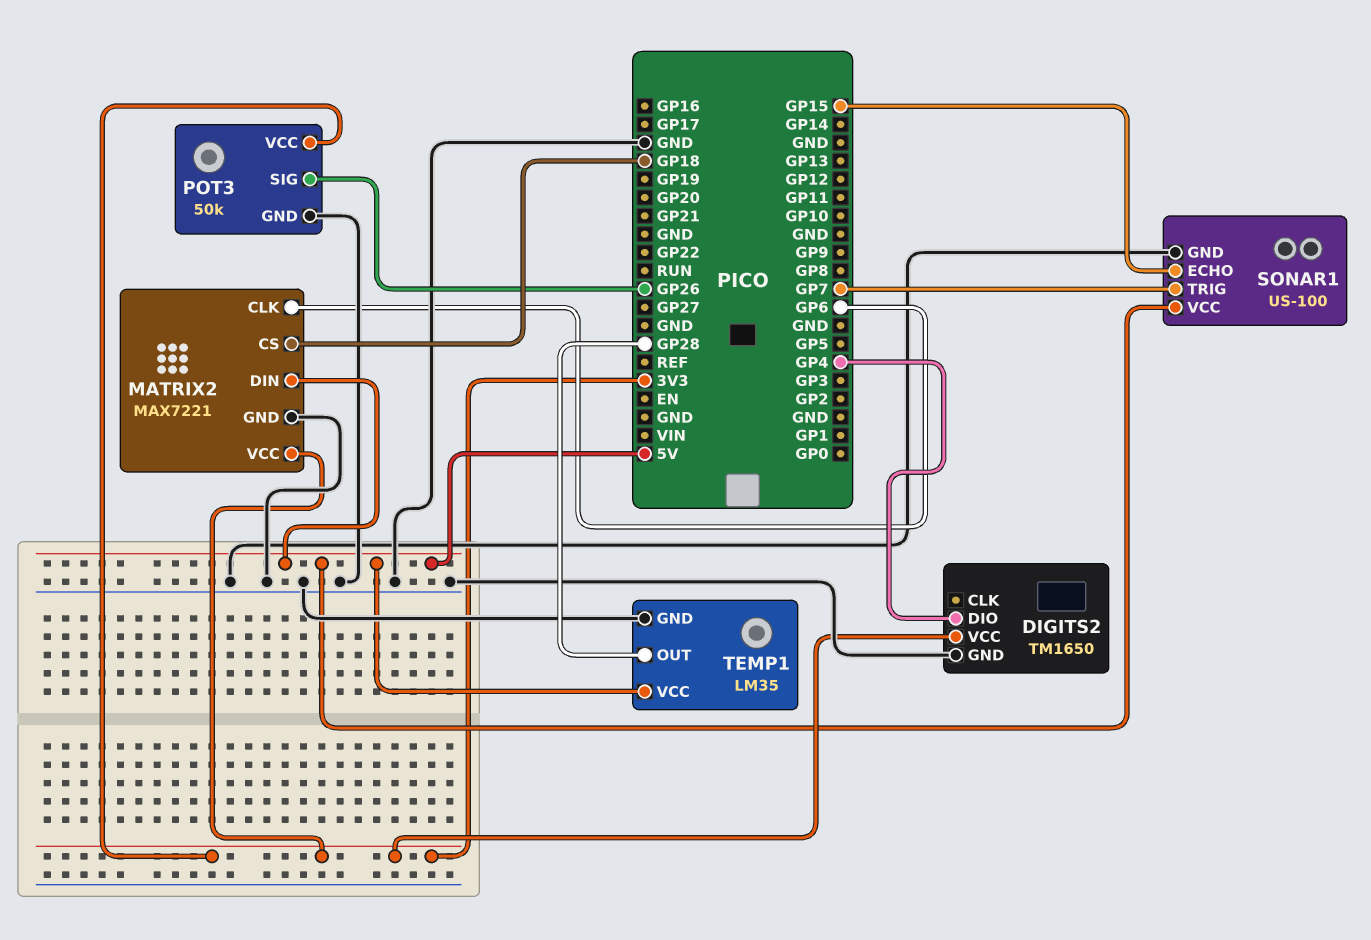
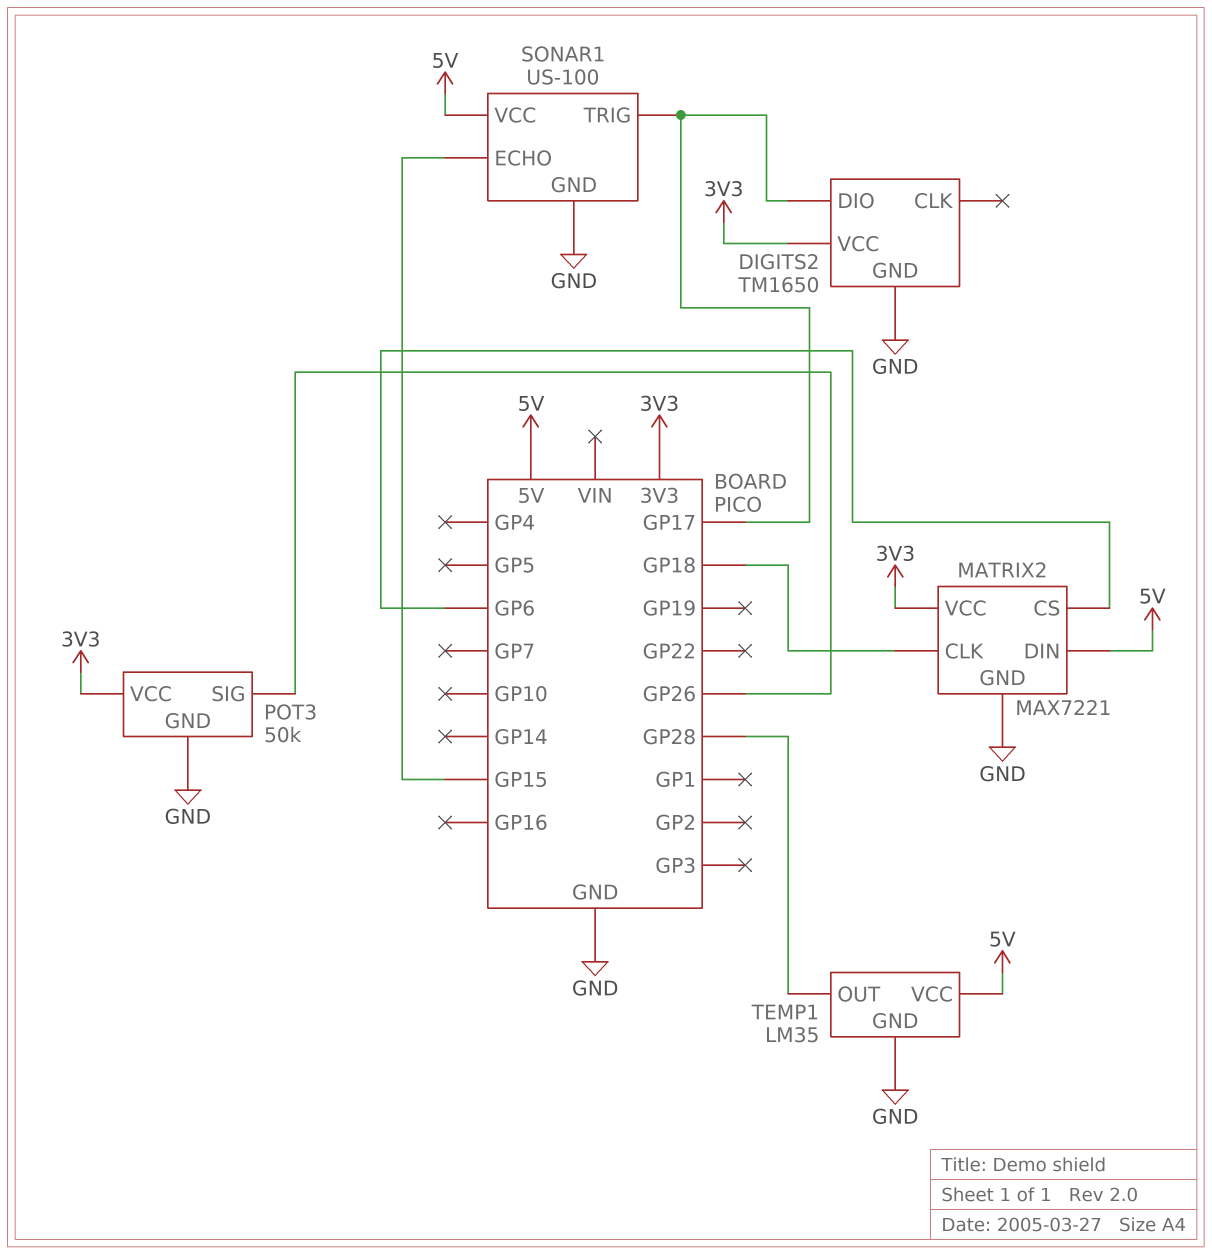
DIGITS2 pin DIO: GP4 -> GP17
MATRIX2 pin CLK: GP6 -> GP18
MATRIX2 pin CS: GP18 -> GP6
SONAR1 pin TRIG: GP7 -> GP17

